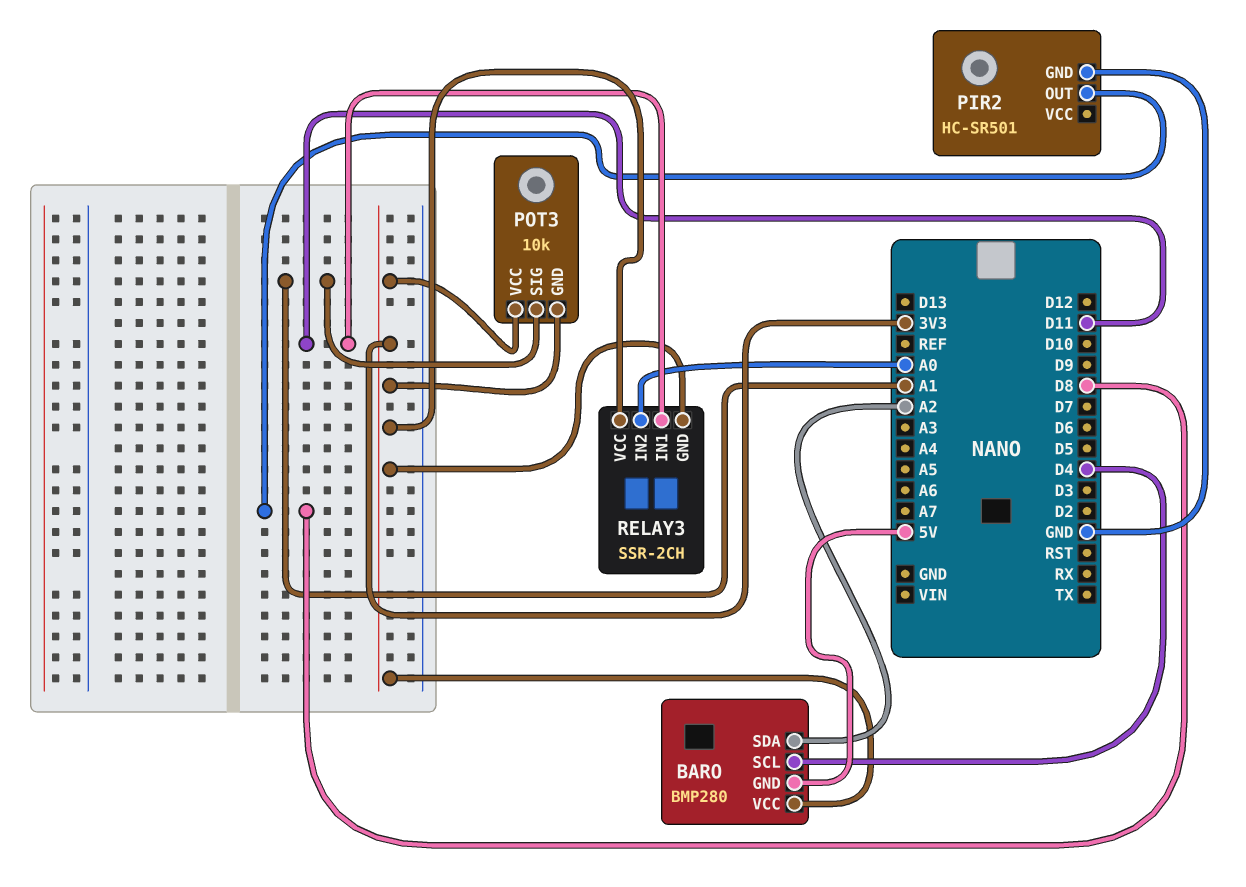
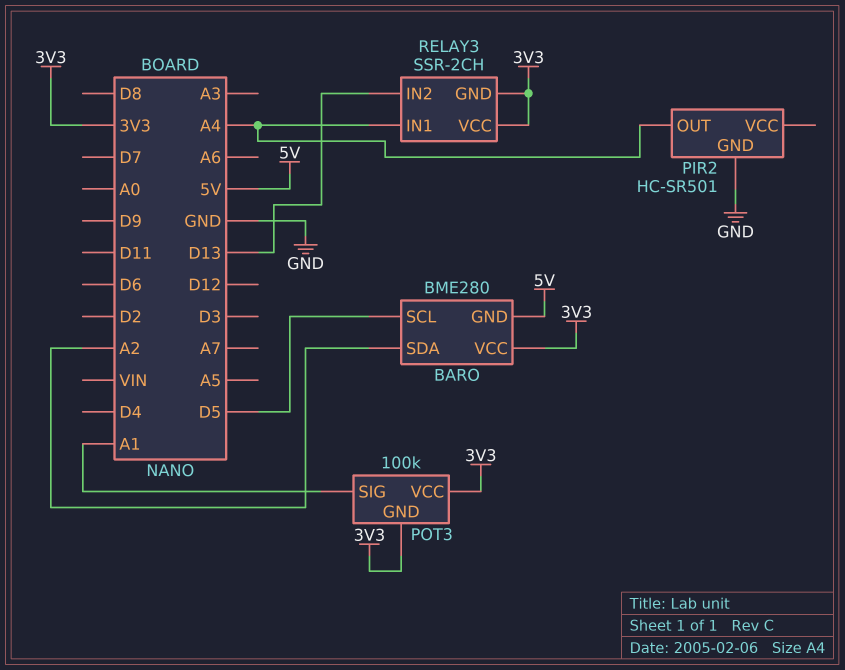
BARO: BMP280 -> BME280
BARO pin SCL: D4 -> D5
PIR2 pin OUT: D8 -> A4
POT3: 10k -> 100k
RELAY3 pin IN1: D11 -> A4
RELAY3 pin IN2: A0 -> D13

